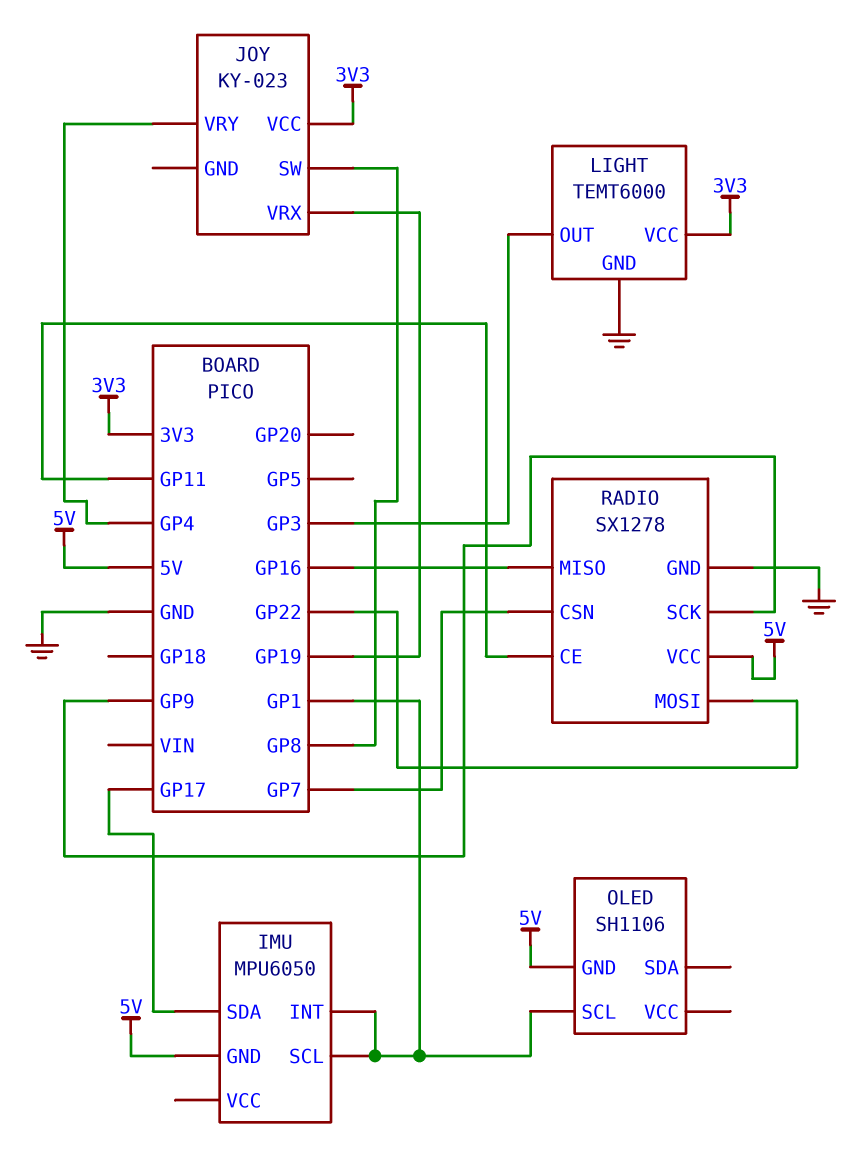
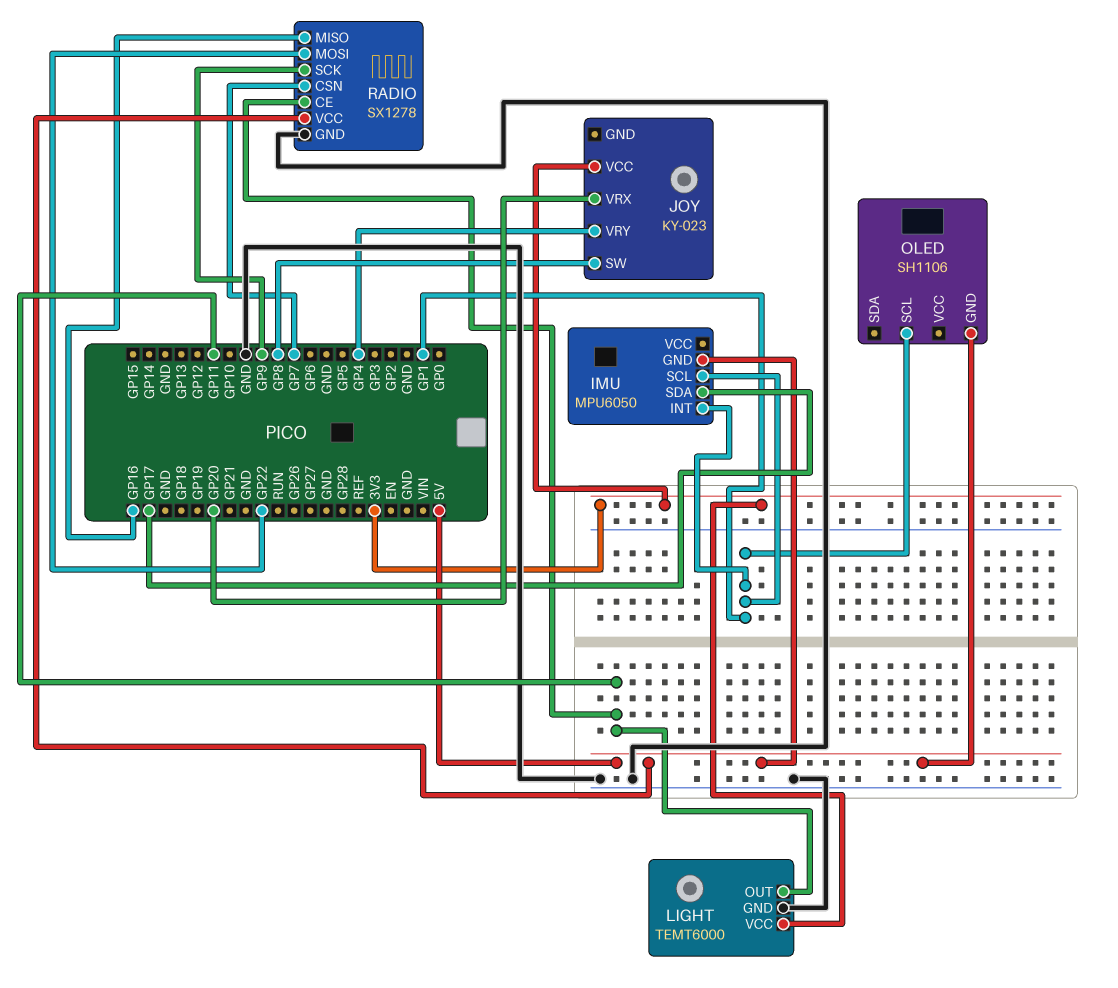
JOY pin VRX: GP19 -> GP20
LIGHT pin OUT: GP3 -> GP11

